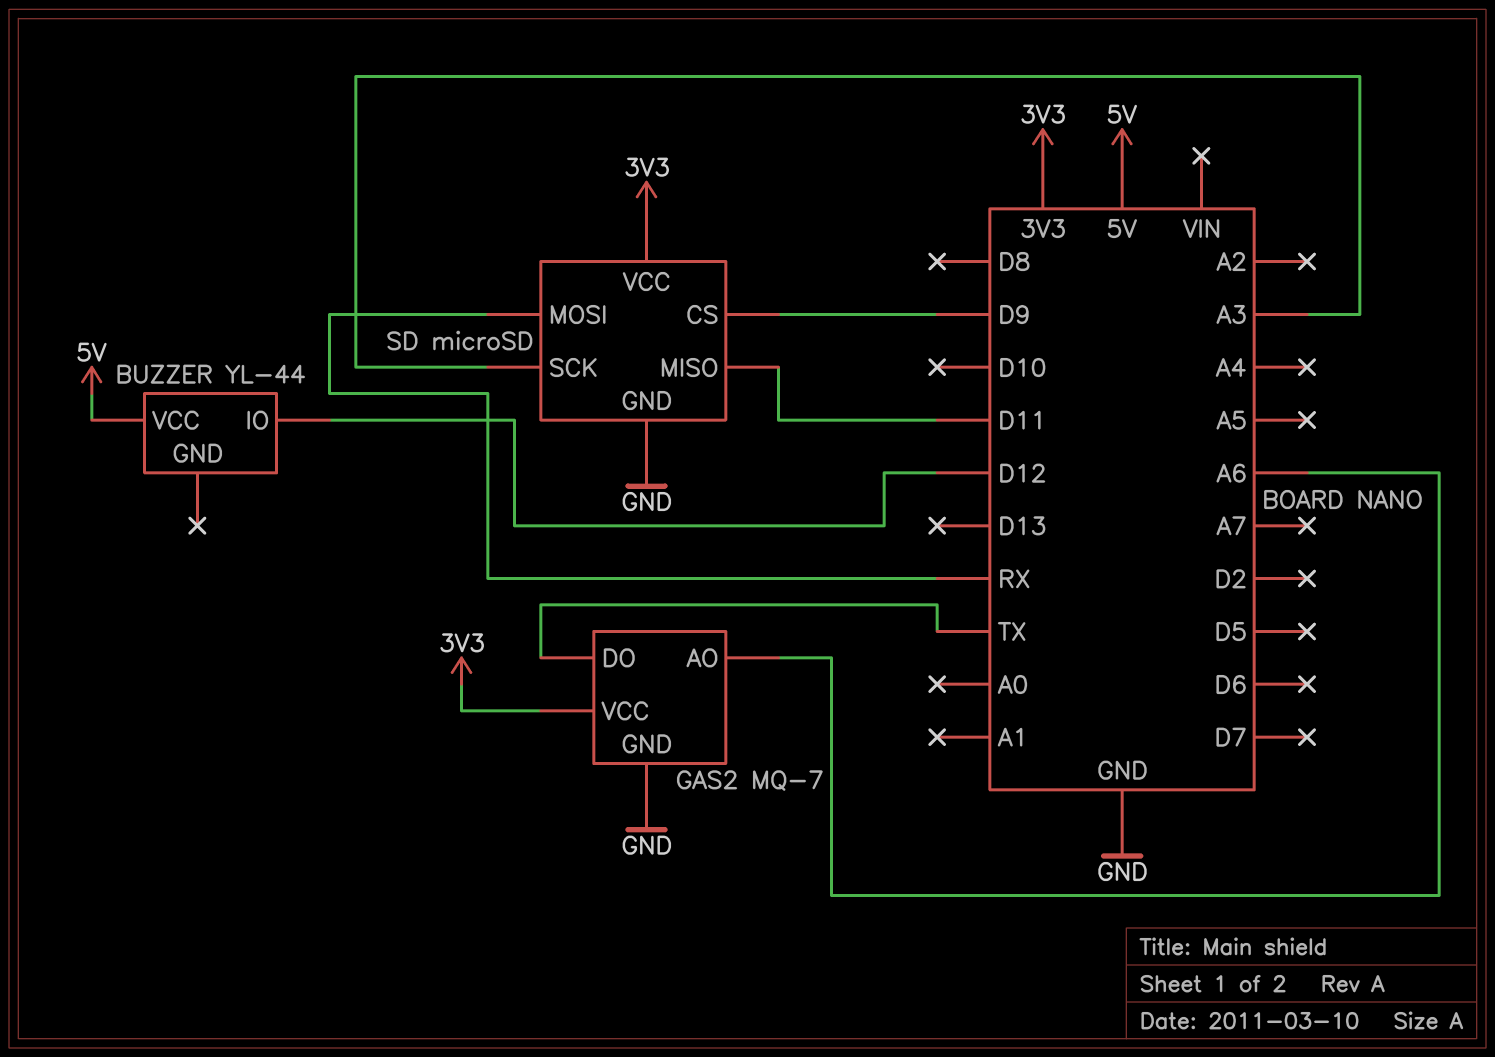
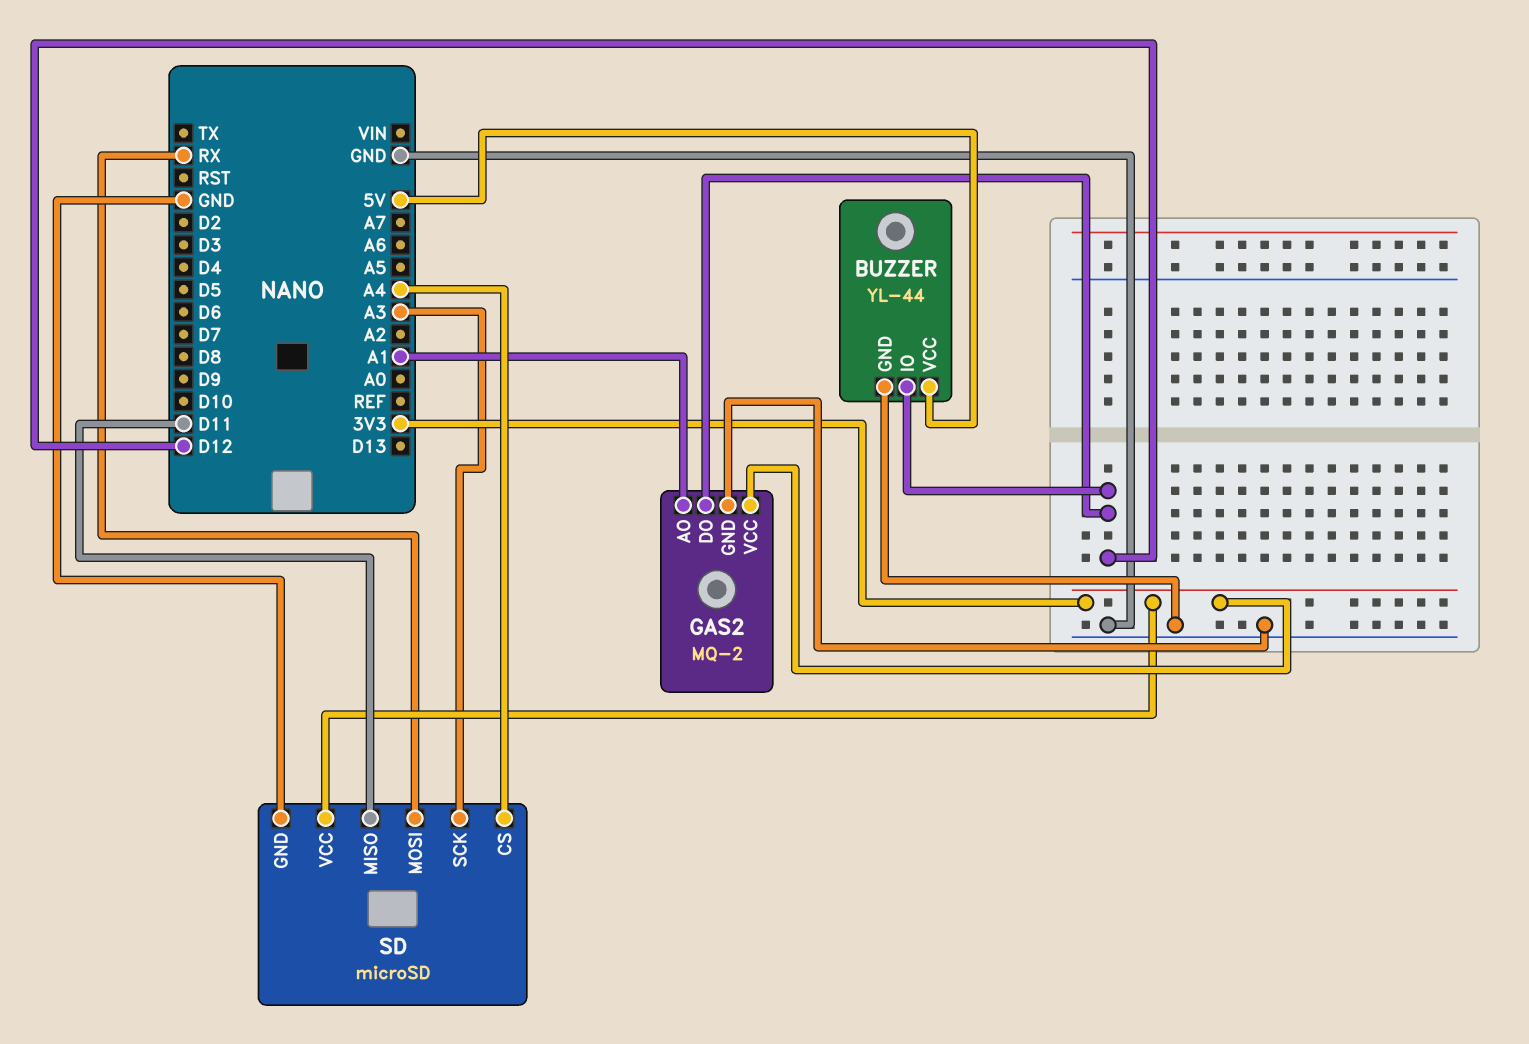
BUZZER pin GND: none -> GND
GAS2: MQ-7 -> MQ-2
GAS2 pin AO: A6 -> A1
GAS2 pin DO: TX -> D12
SD pin CS: D9 -> A4

